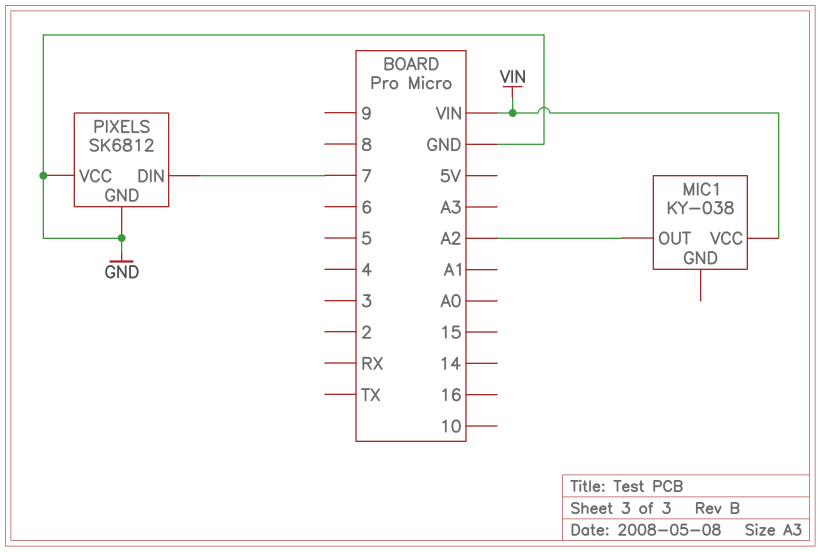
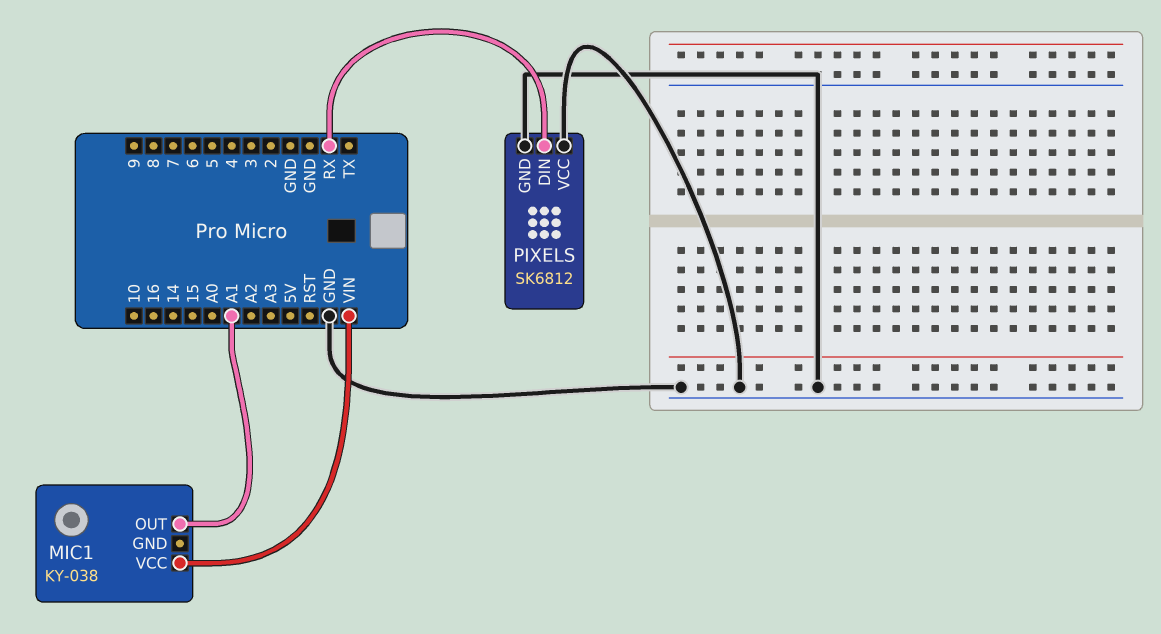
MIC1 pin OUT: A2 -> A1
PIXELS pin DIN: 7 -> RX

